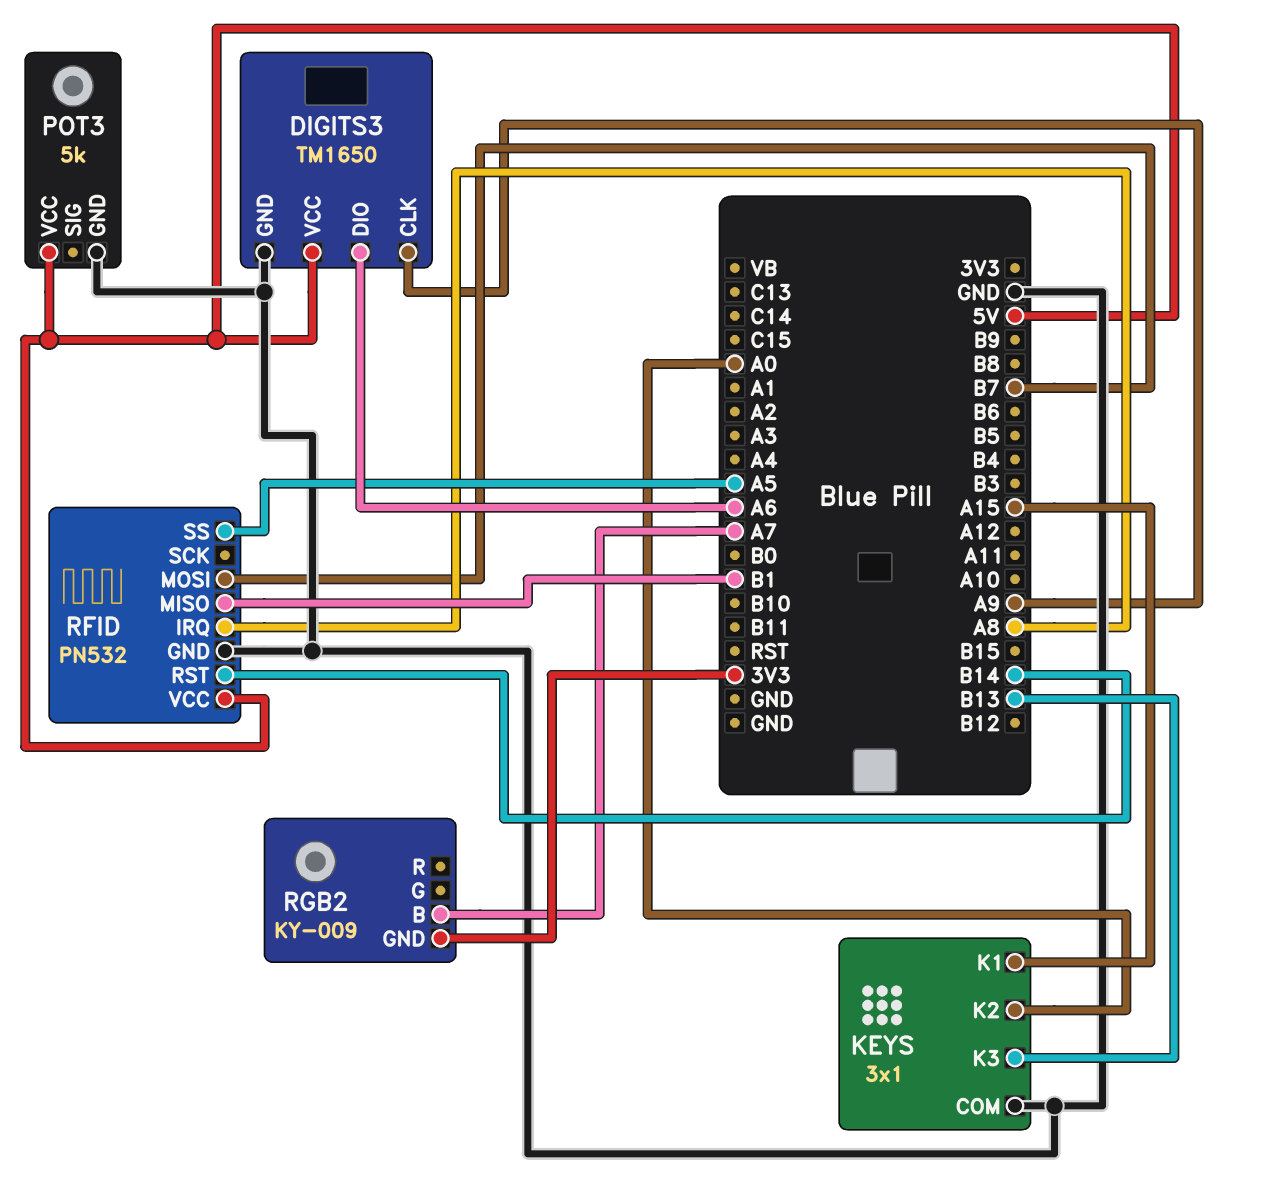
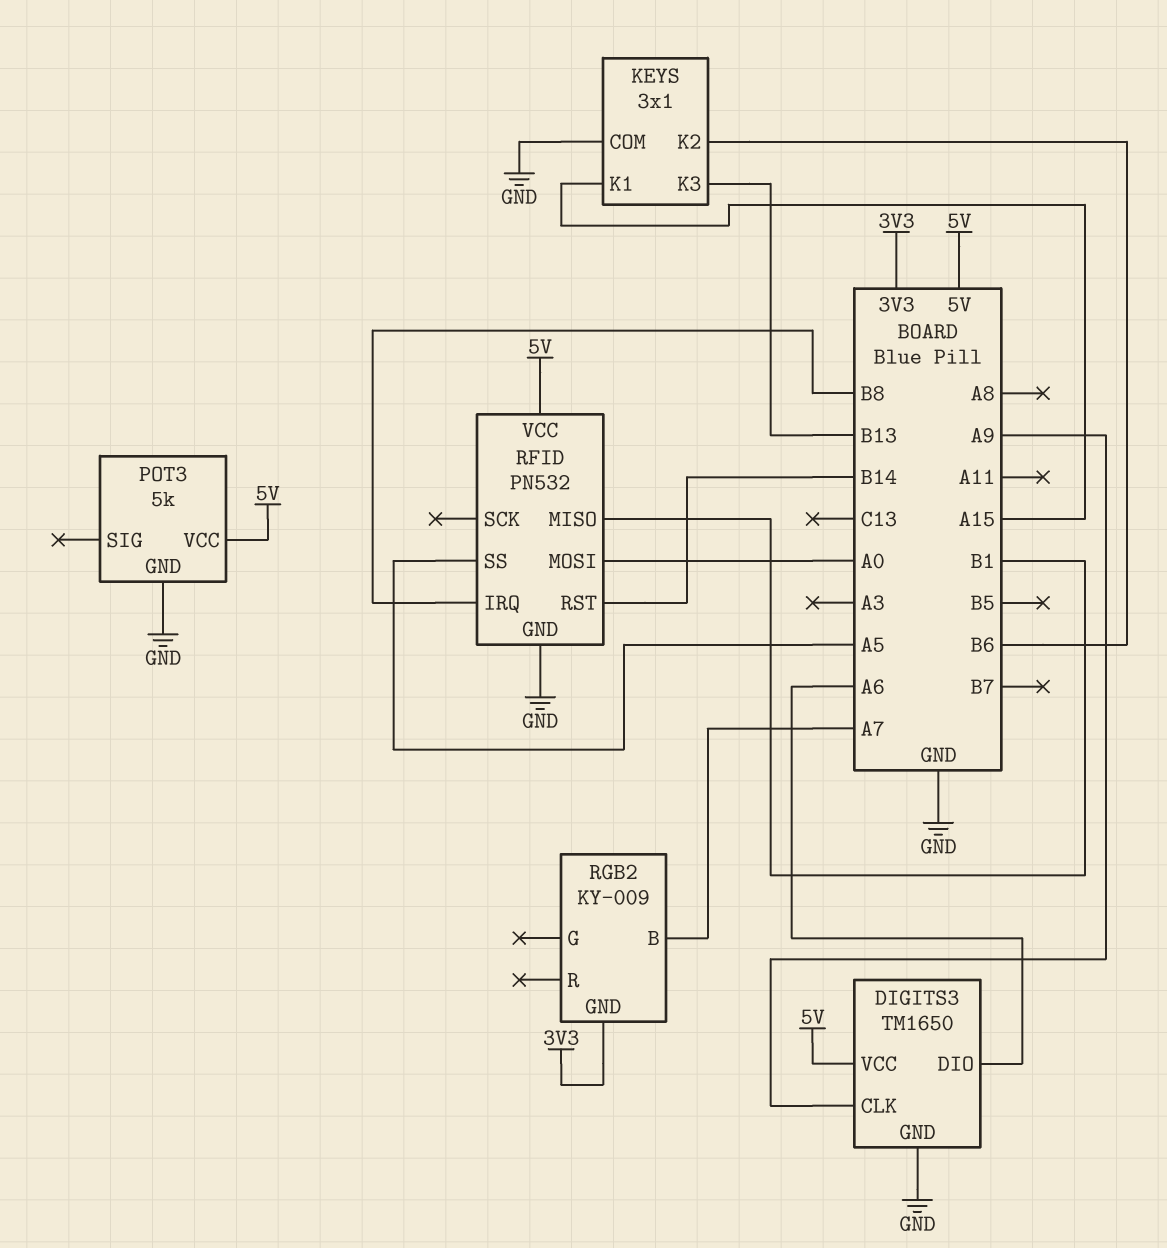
KEYS pin K2: A0 -> B6
RFID pin IRQ: A8 -> B8
RFID pin MOSI: B7 -> A0

